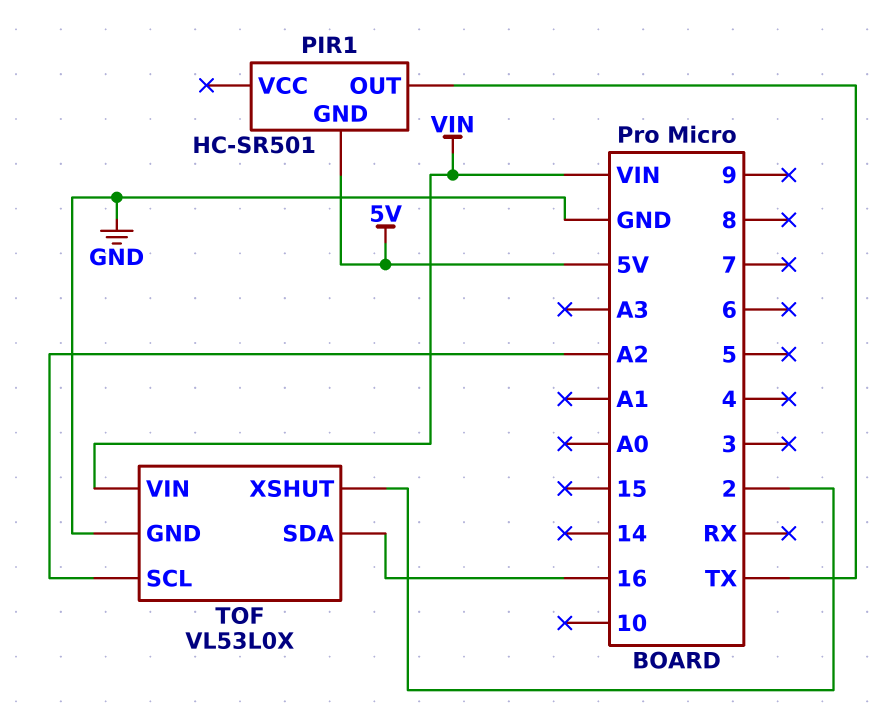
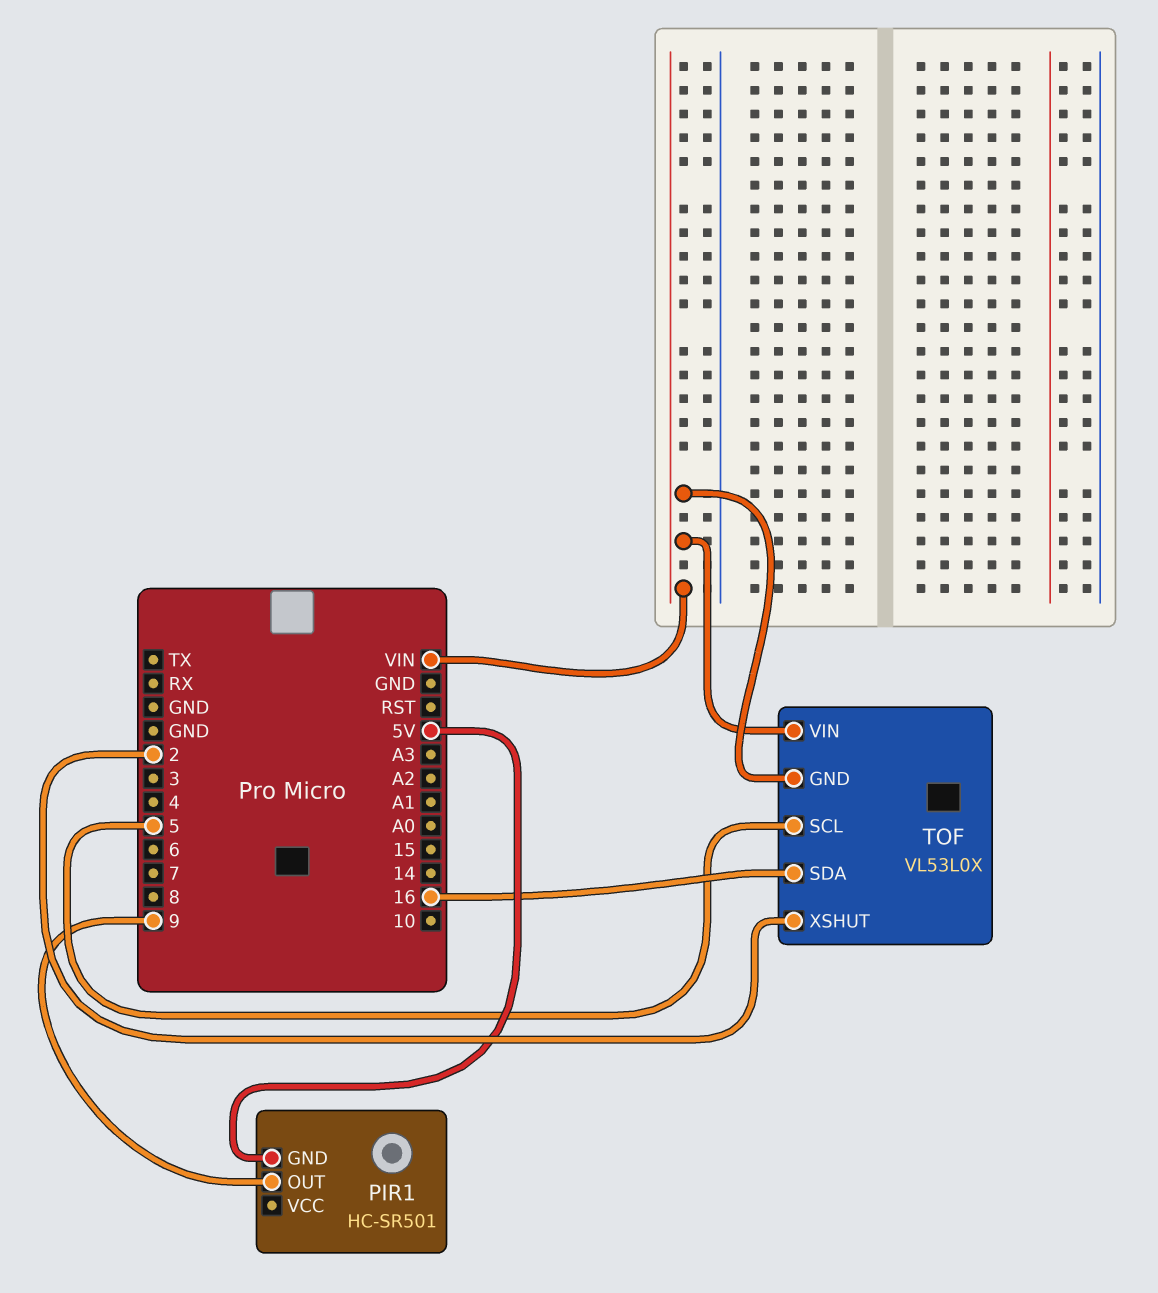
PIR1 pin OUT: TX -> 9
TOF pin GND: GND -> VIN
TOF pin SCL: A2 -> 5

